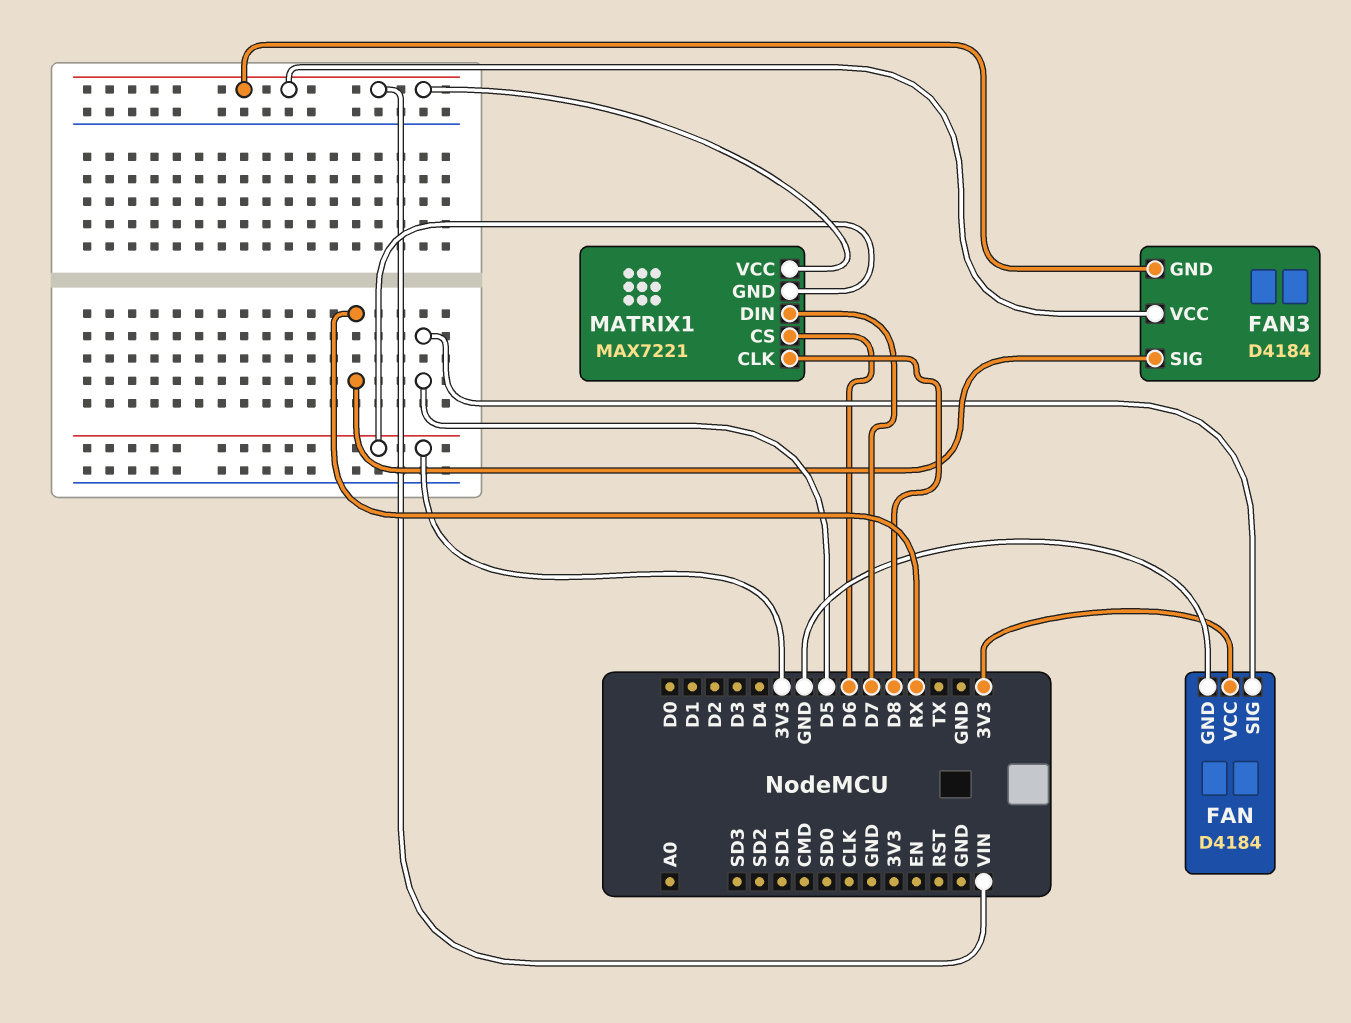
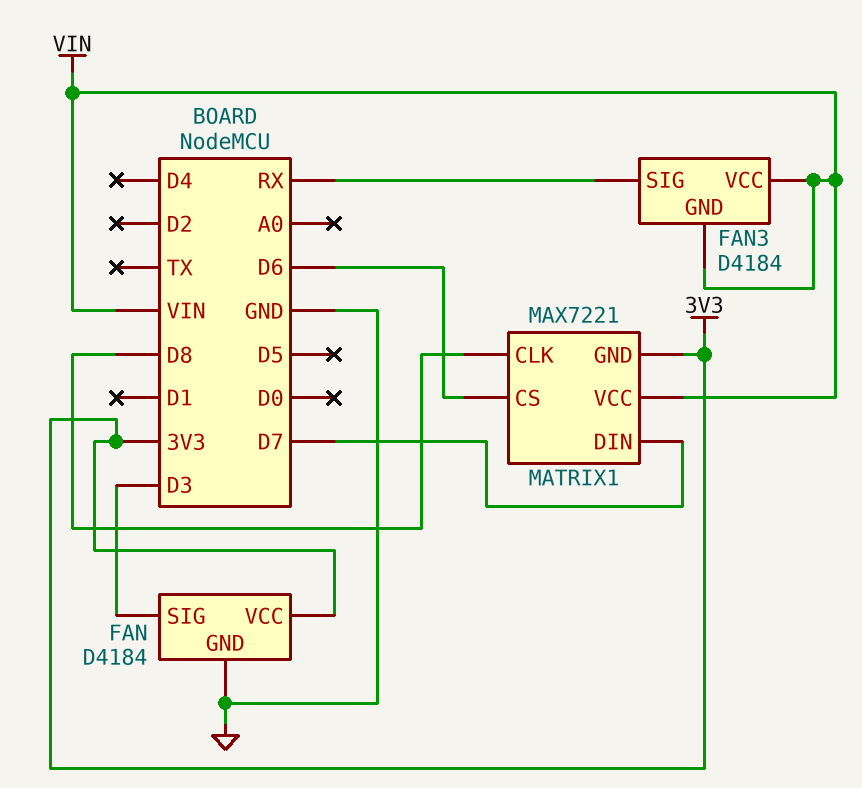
FAN pin SIG: D5 -> D3

